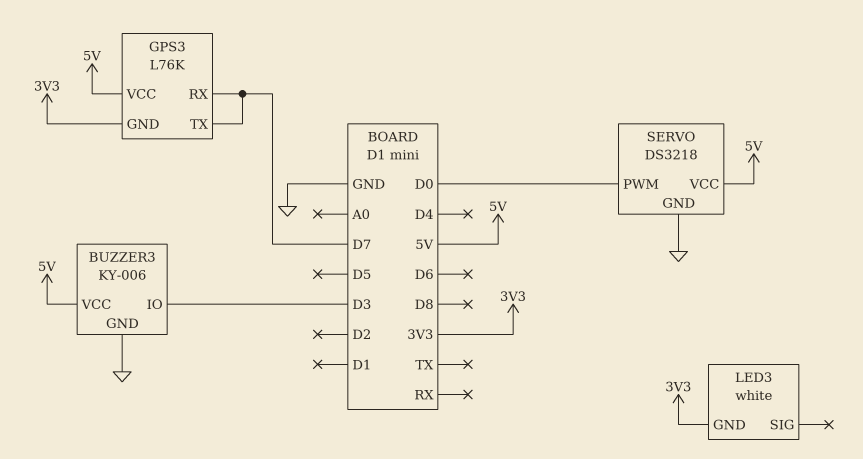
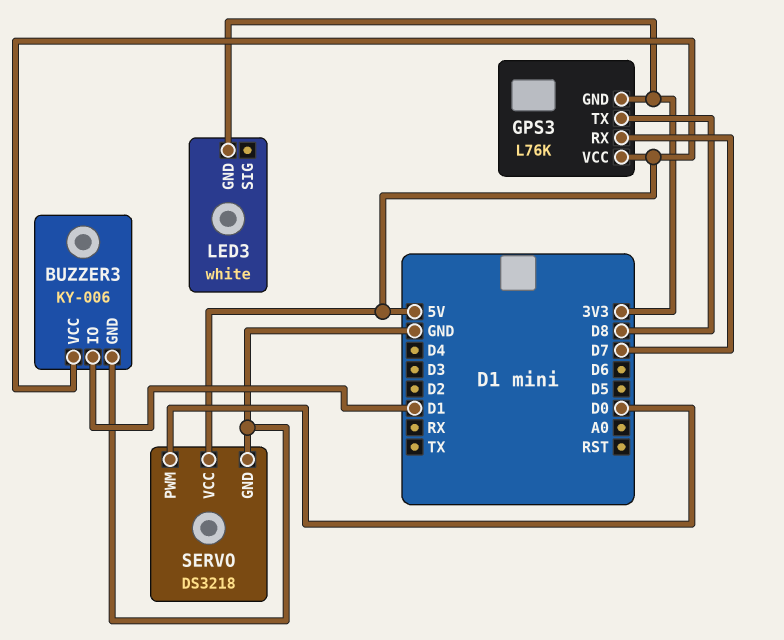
BUZZER3 pin IO: D3 -> D1
GPS3 pin TX: D7 -> D8

